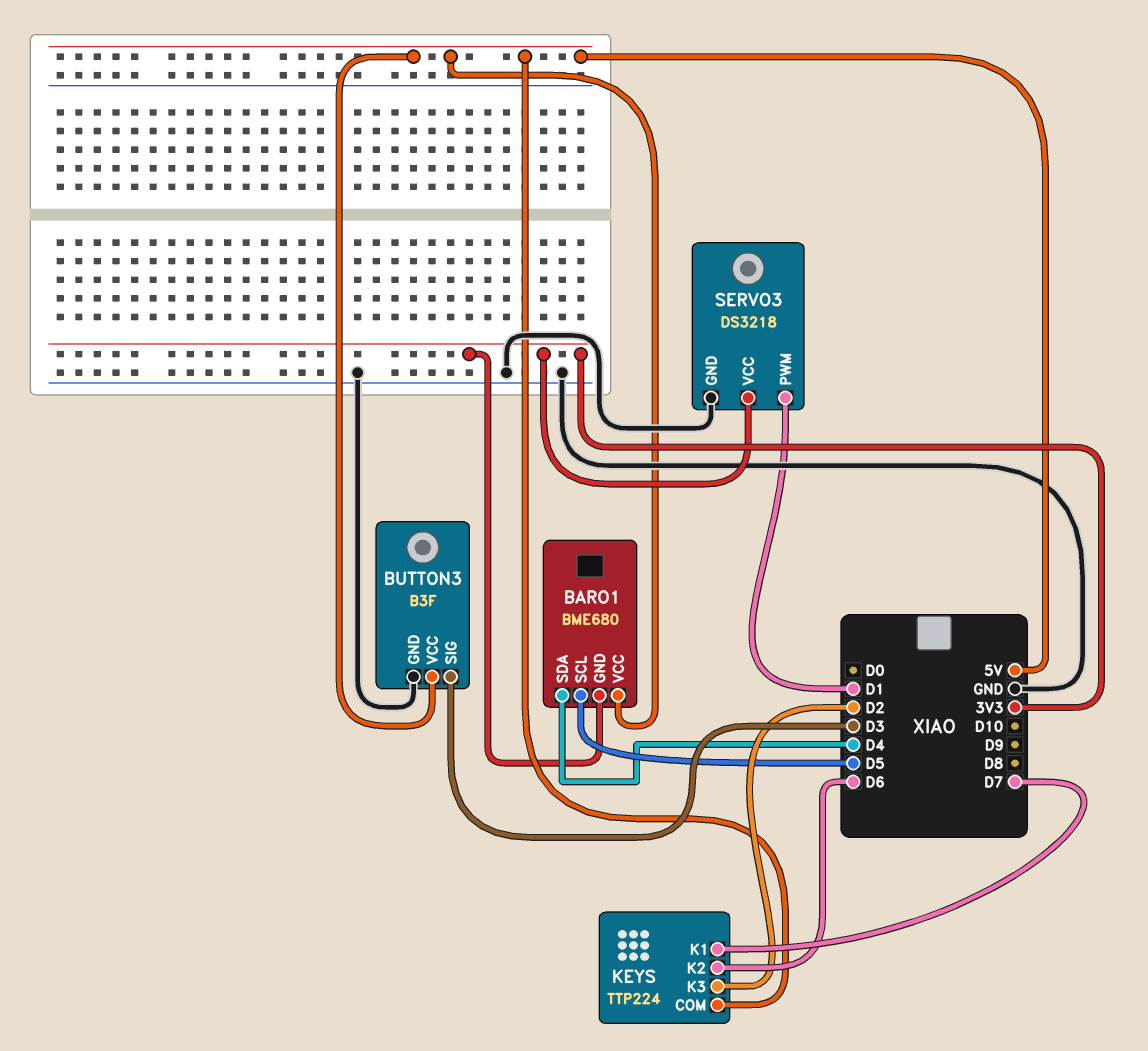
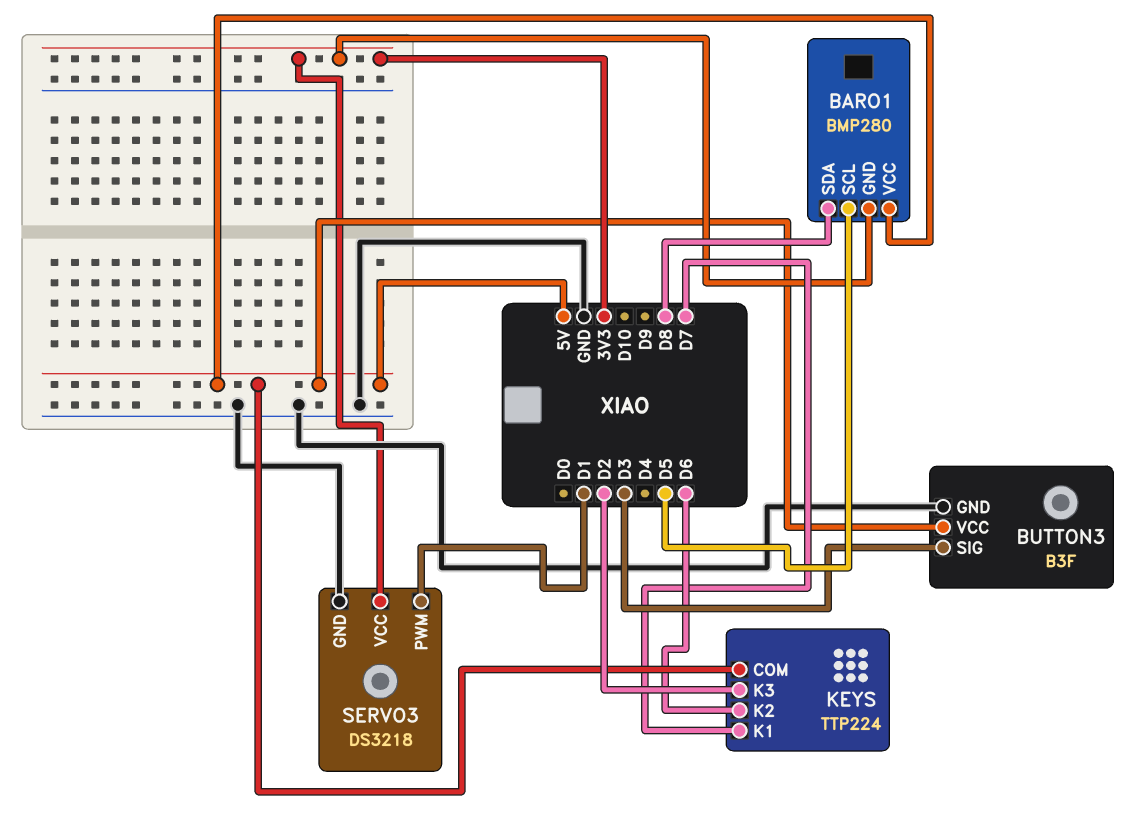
BARO1: BME680 -> BMP280
BARO1 pin SDA: D4 -> D8

